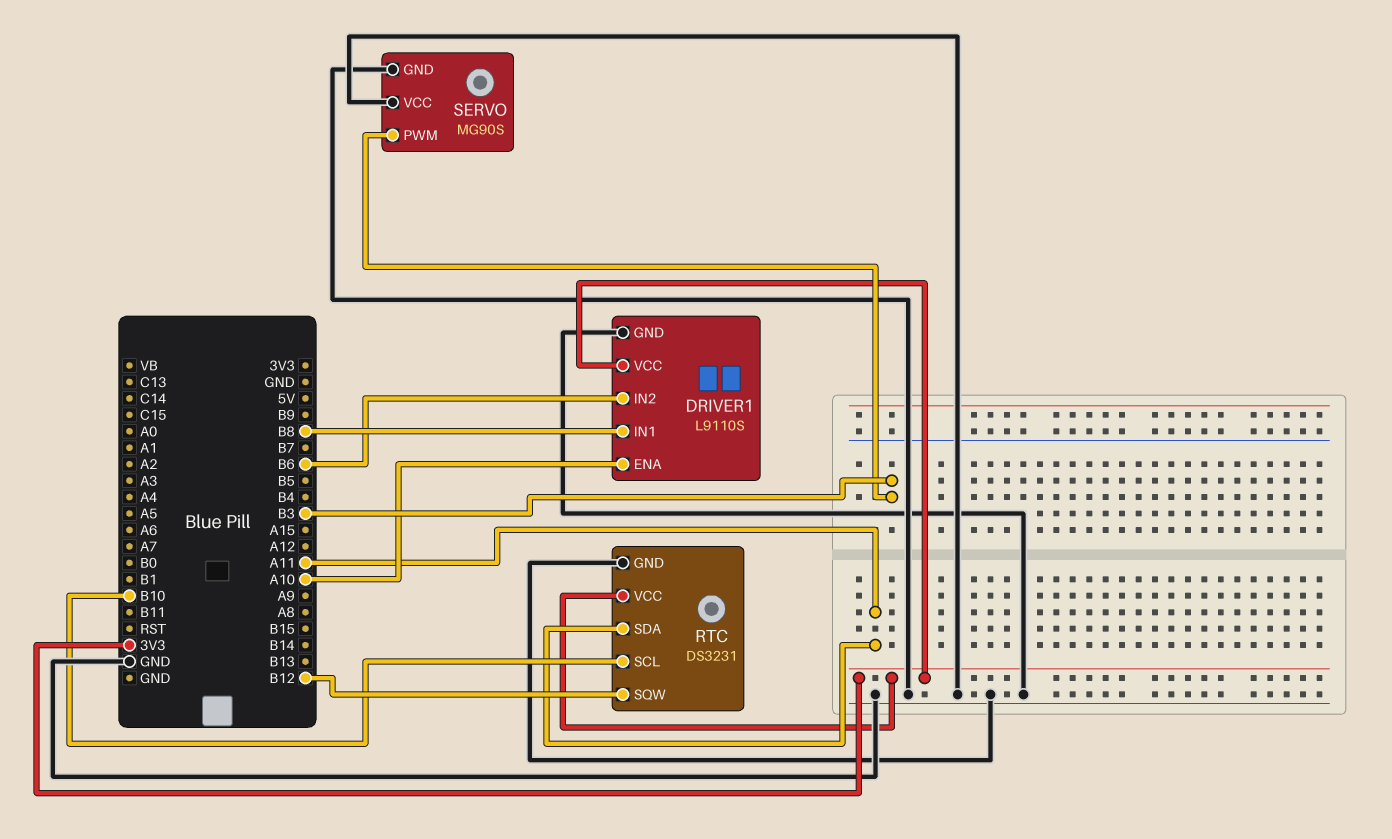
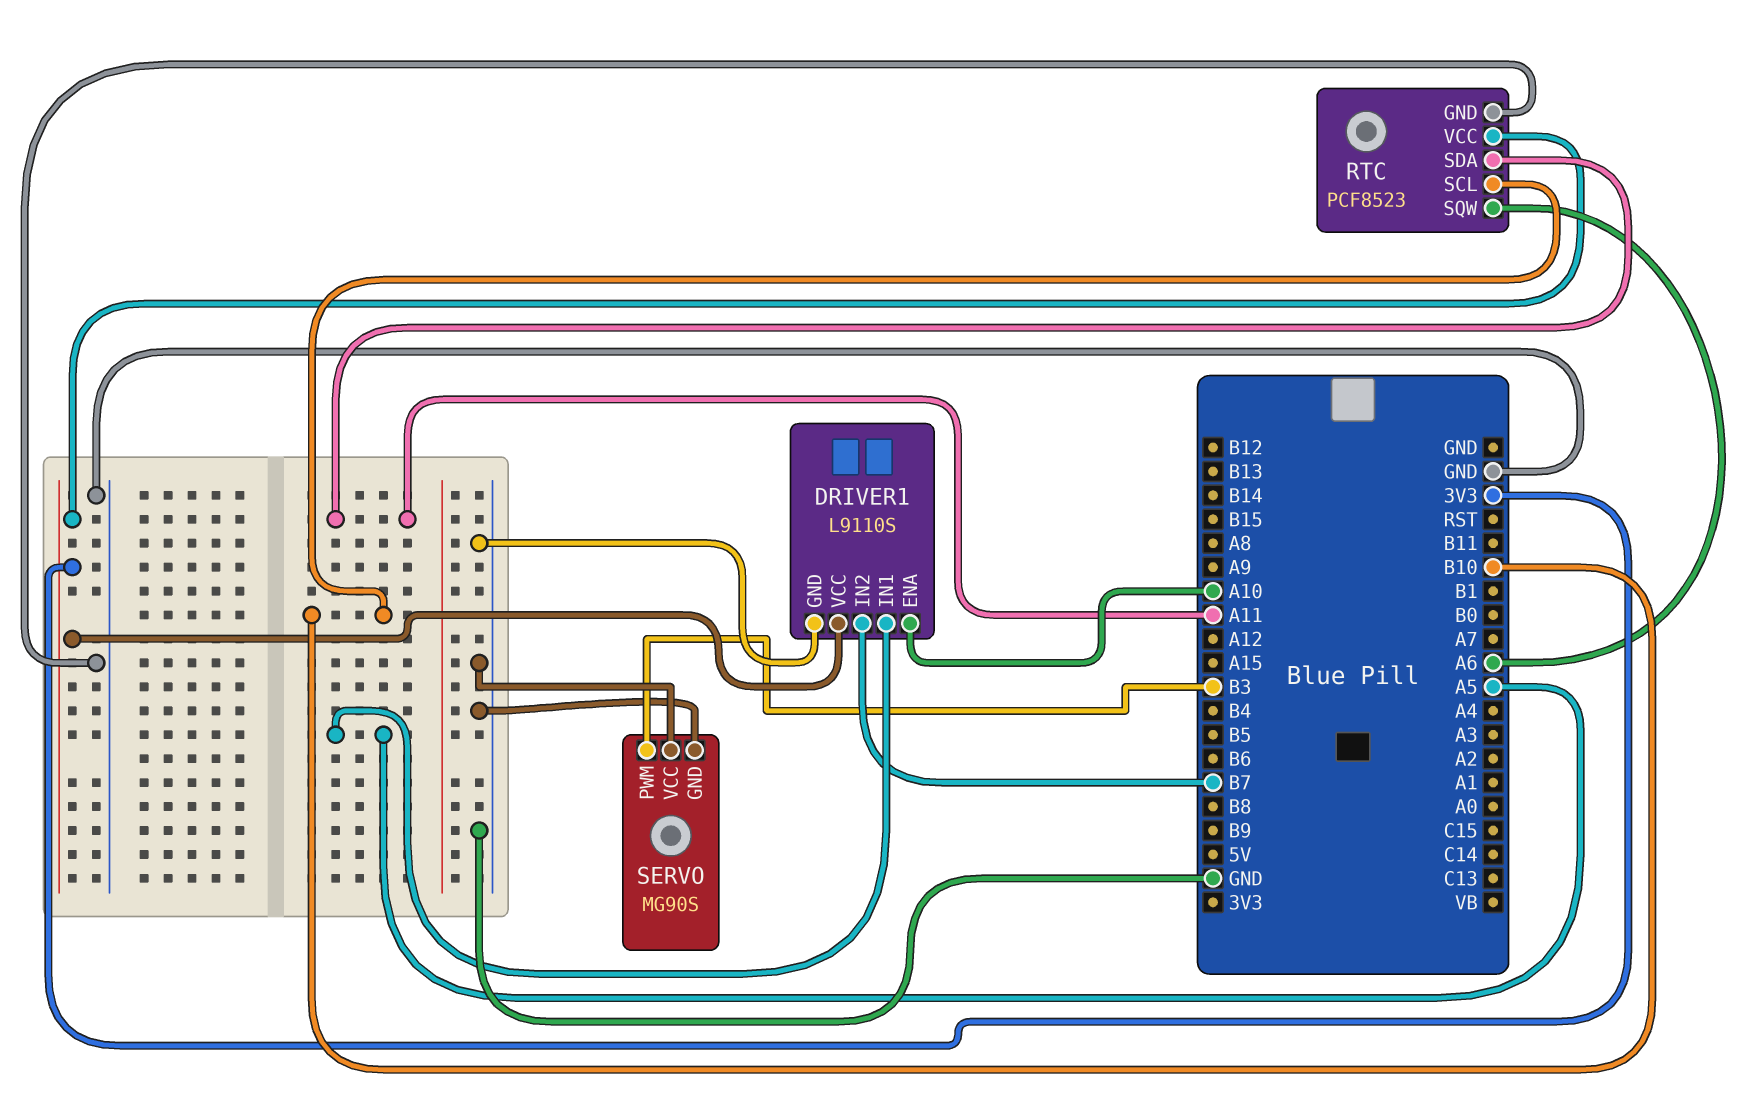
DRIVER1 pin IN1: B8 -> A5
DRIVER1 pin IN2: B6 -> B7
RTC: DS3231 -> PCF8523
RTC pin SQW: B12 -> A6

